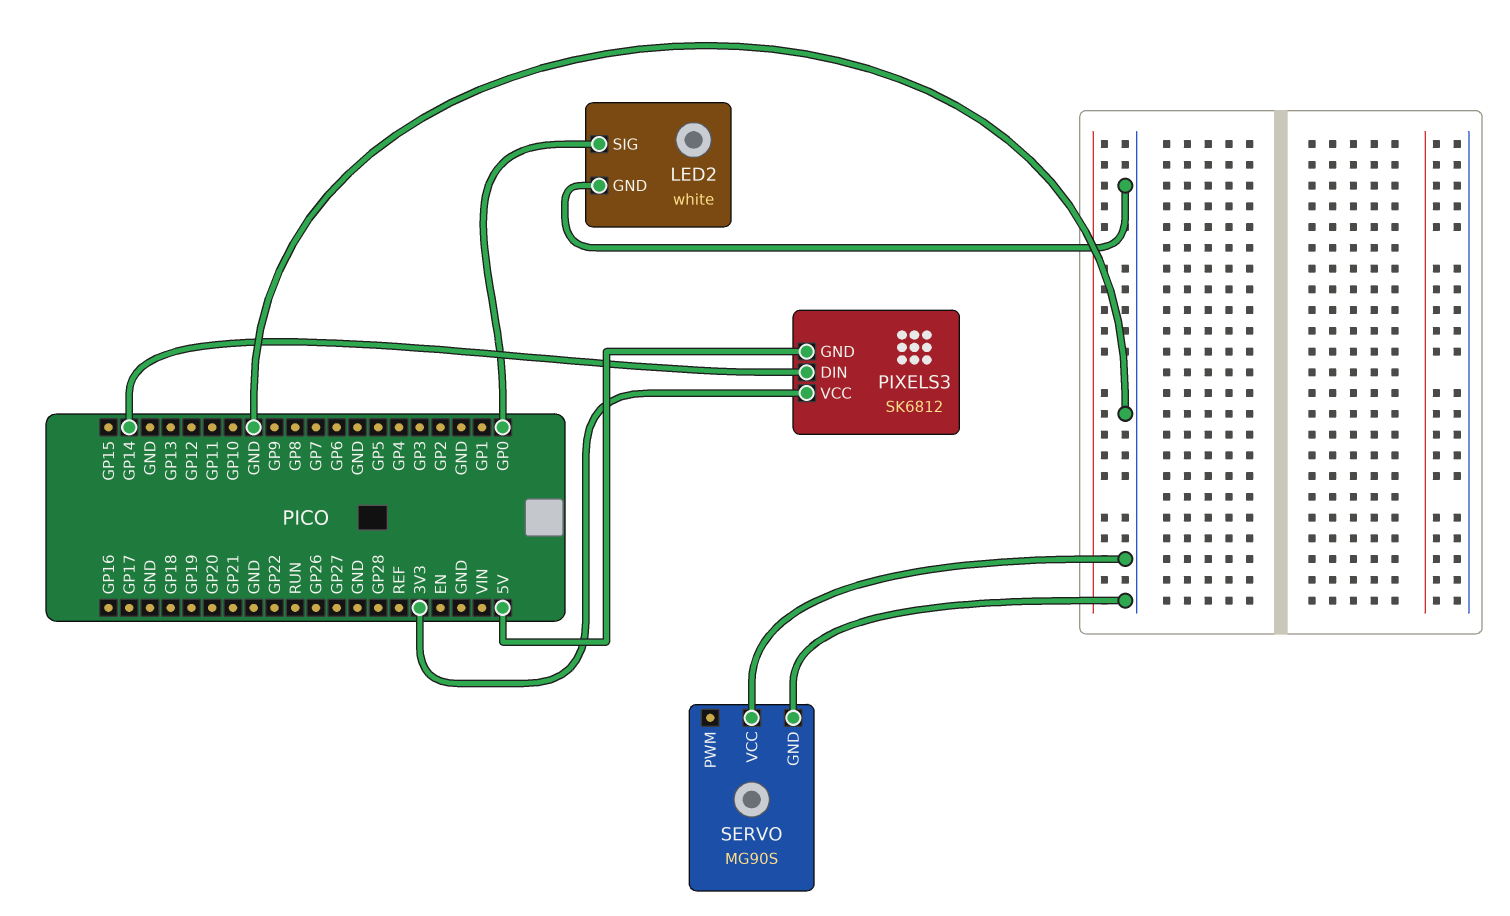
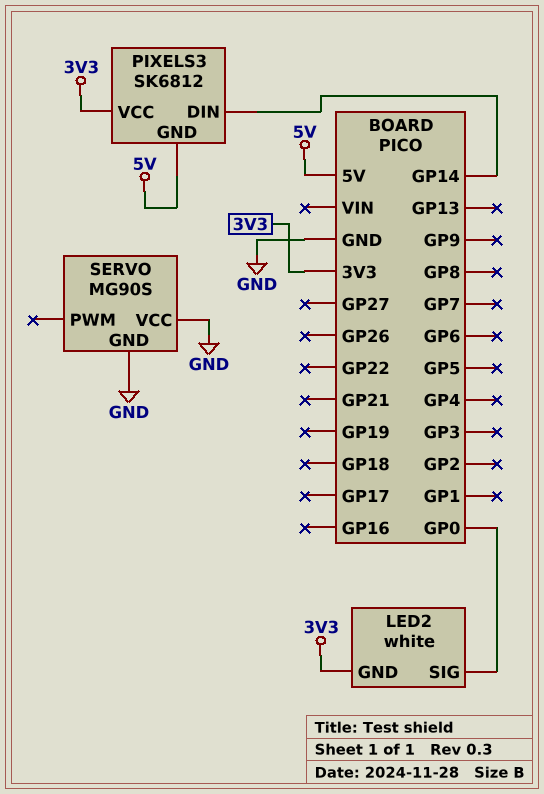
LED2 pin GND: GND -> 3V3

